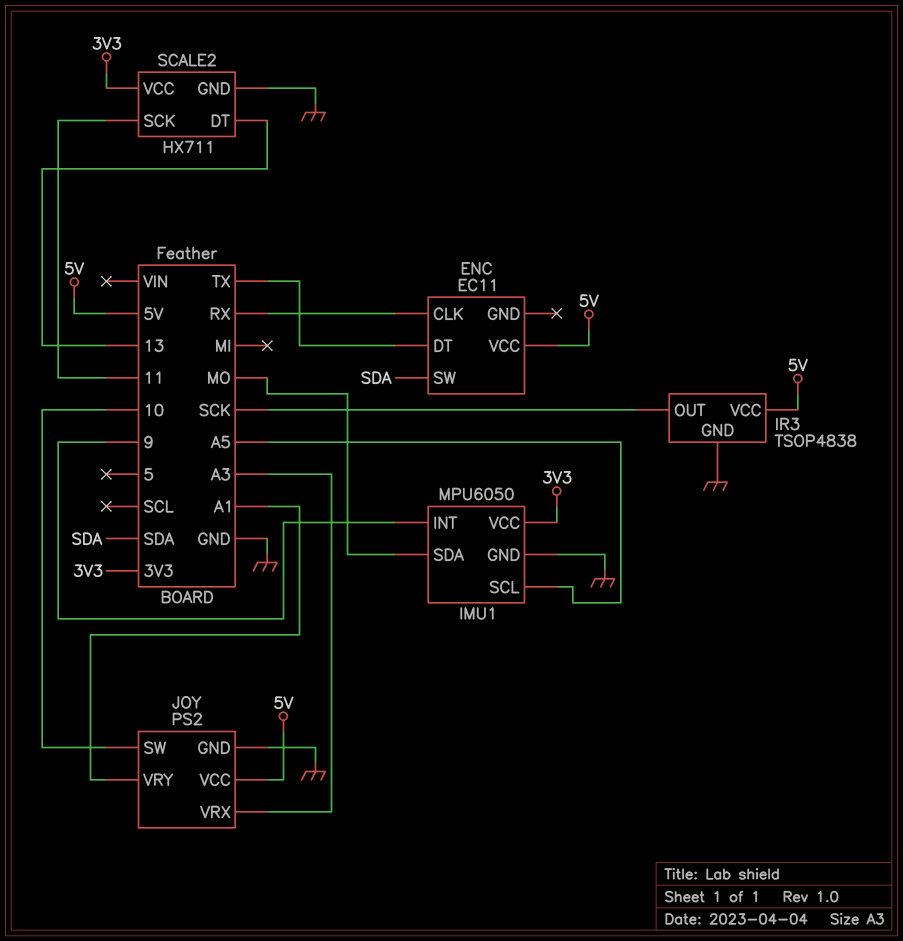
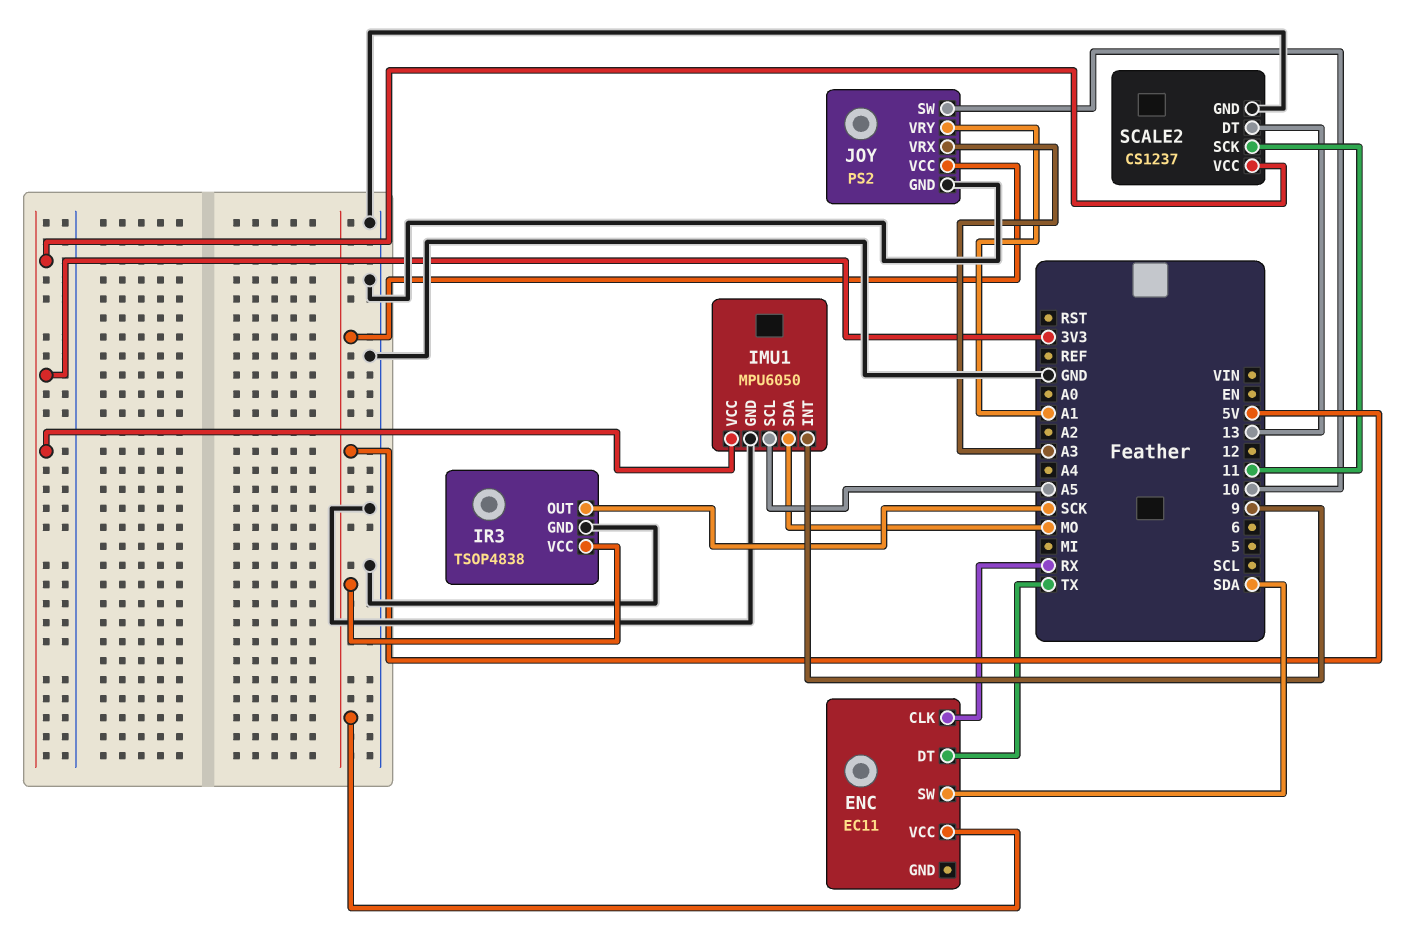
SCALE2: HX711 -> CS1237

